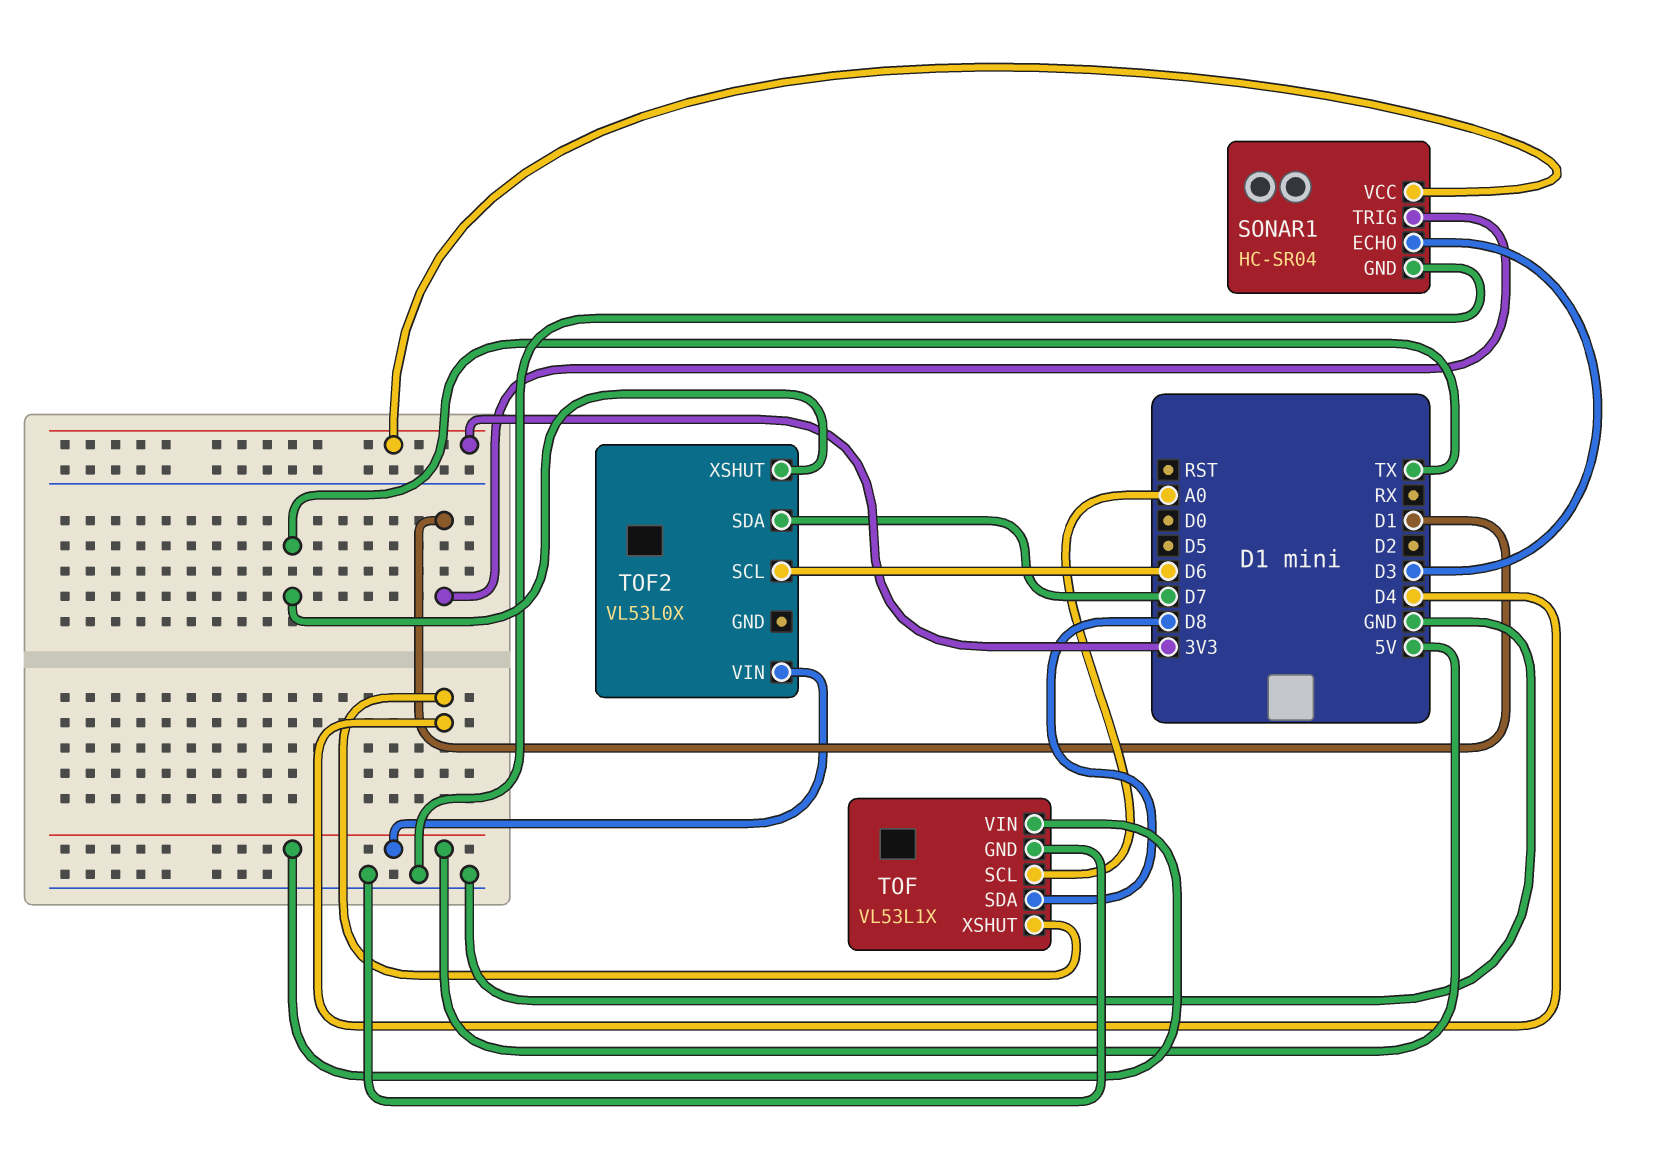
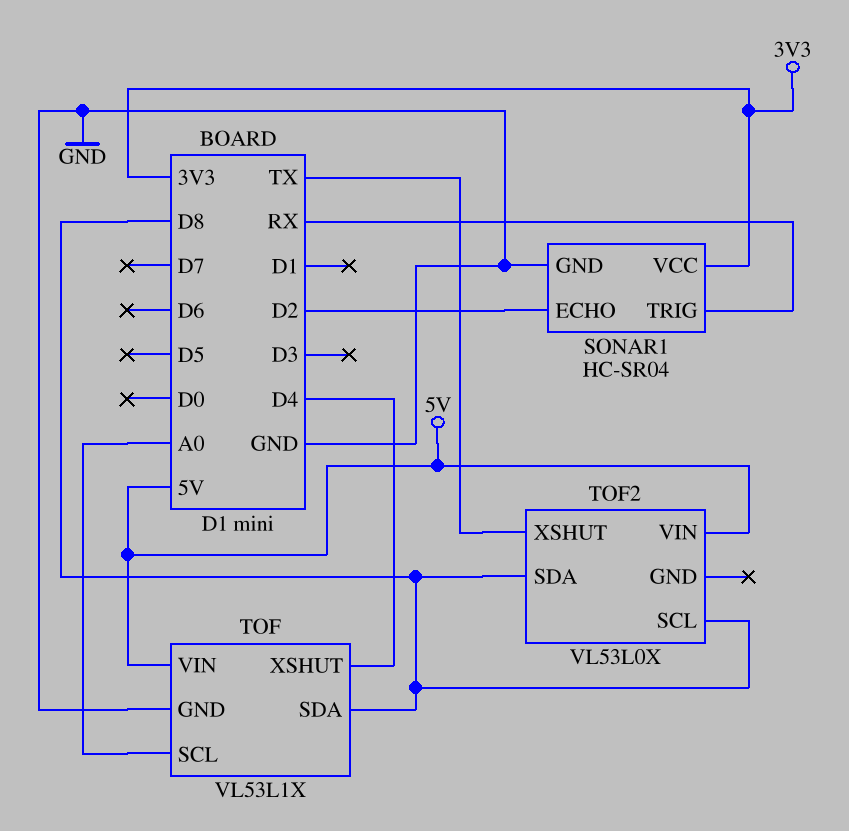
SONAR1 pin ECHO: D3 -> D2
SONAR1 pin TRIG: D1 -> RX
TOF2 pin SCL: D6 -> D8
TOF2 pin SDA: D7 -> D8

